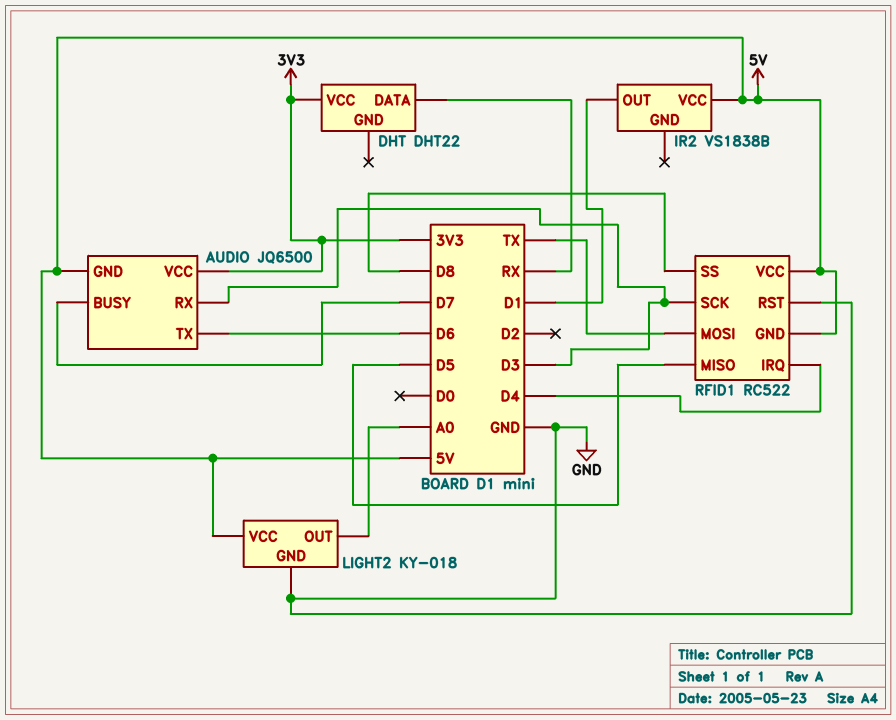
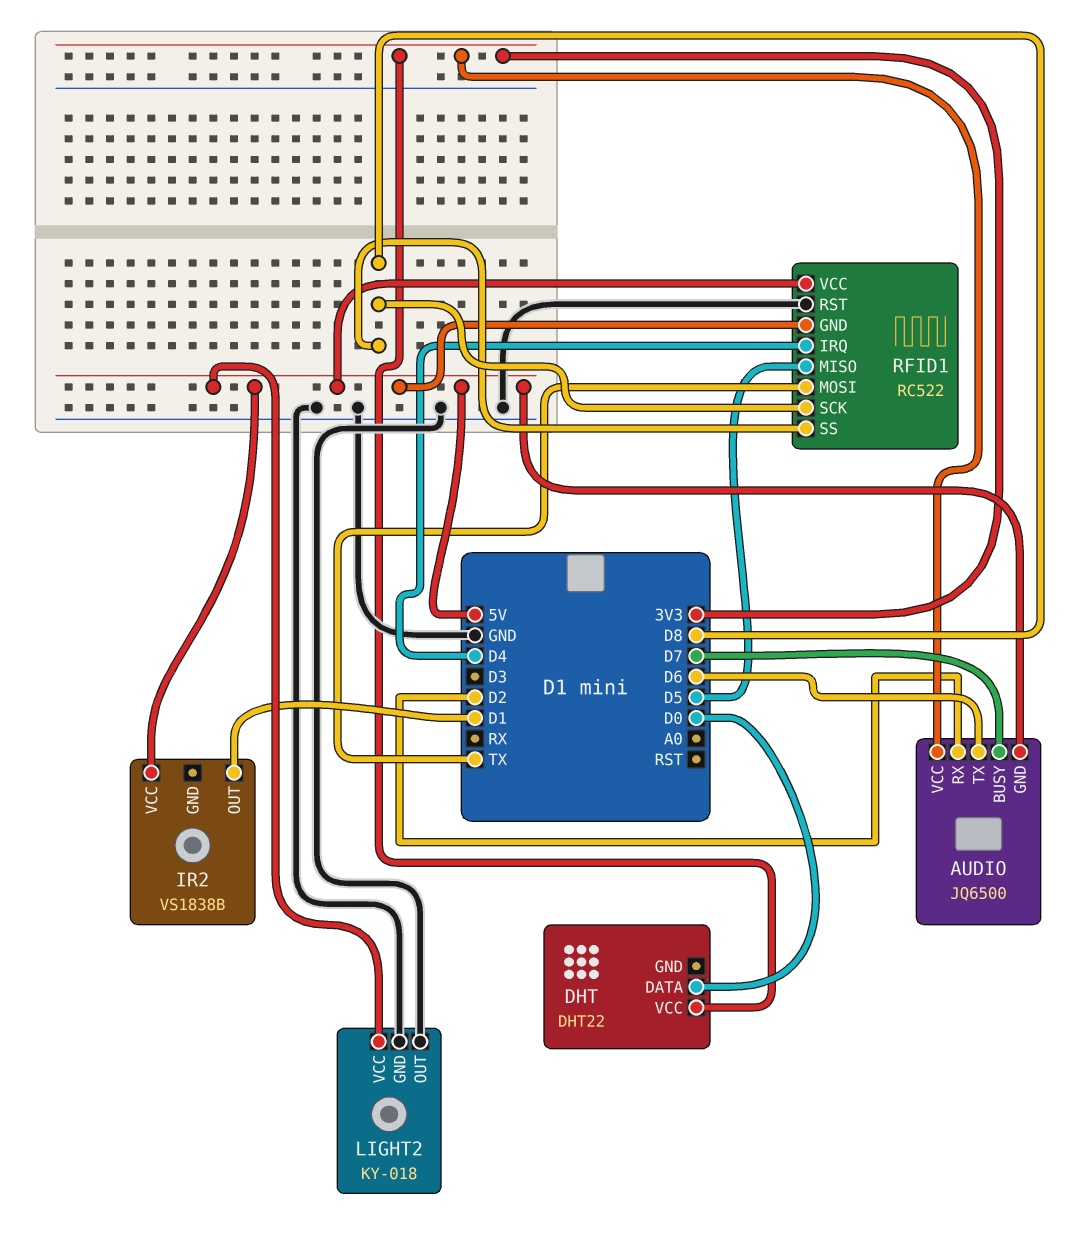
AUDIO pin RX: D3 -> D2
DHT pin DATA: RX -> D0
LIGHT2 pin OUT: A0 -> GND
RFID1 pin SCK: D3 -> D8

